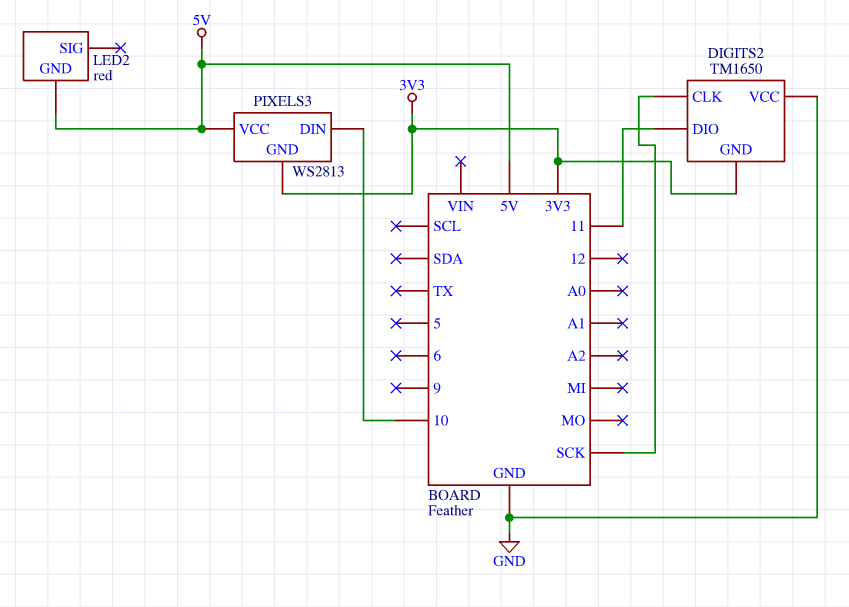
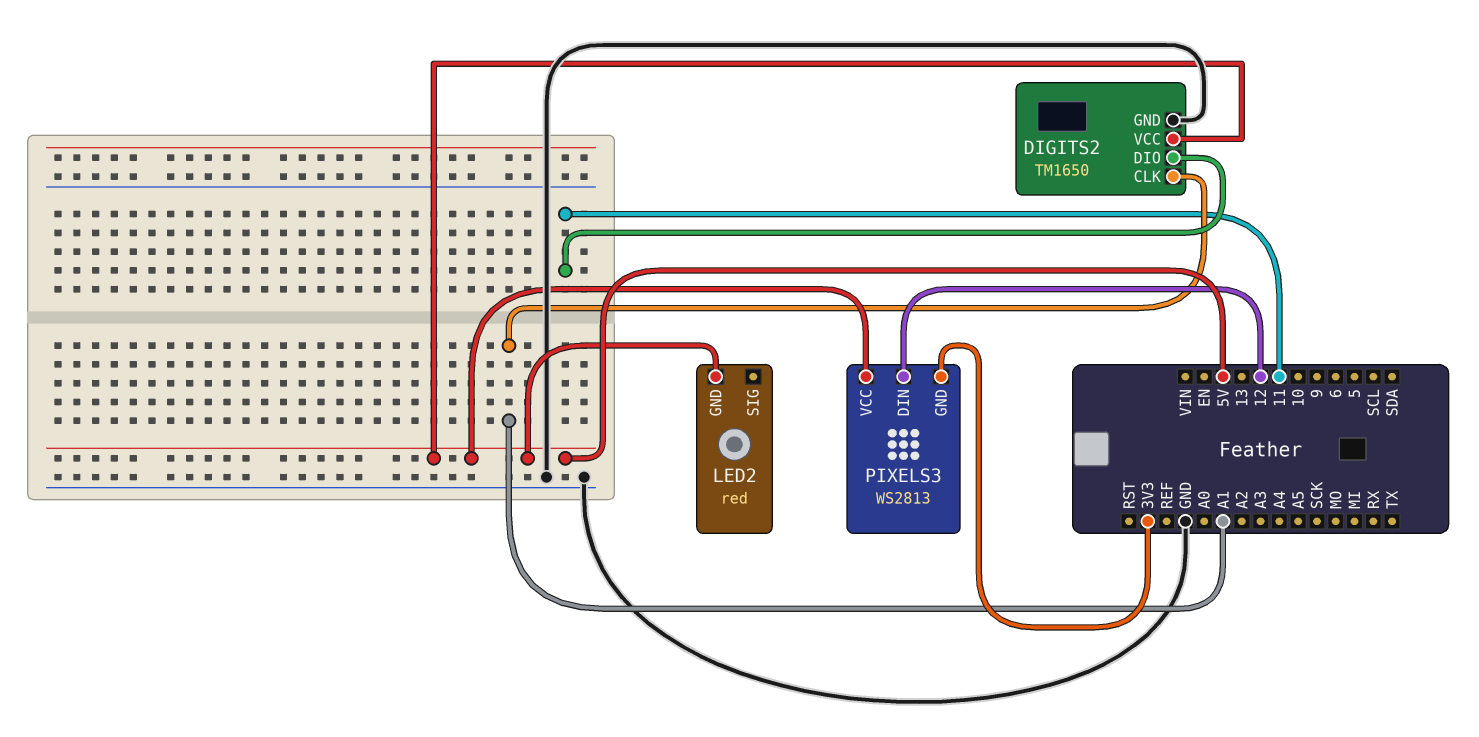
DIGITS2 pin CLK: SCK -> A1
DIGITS2 pin GND: 3V3 -> GND
DIGITS2 pin VCC: GND -> 5V
PIXELS3 pin DIN: 10 -> 12

